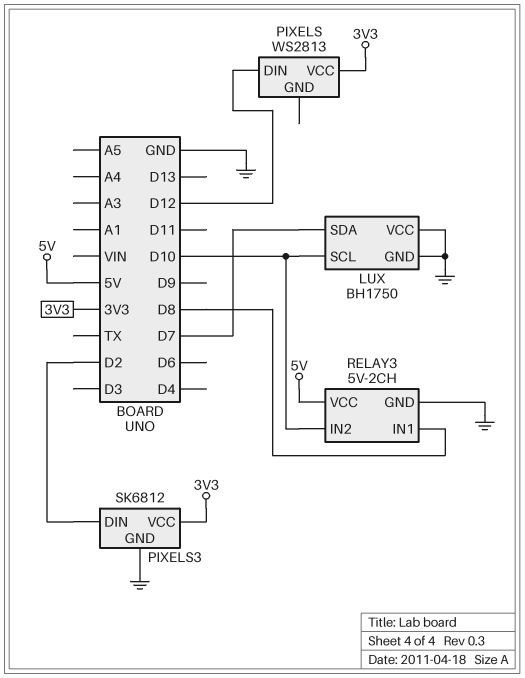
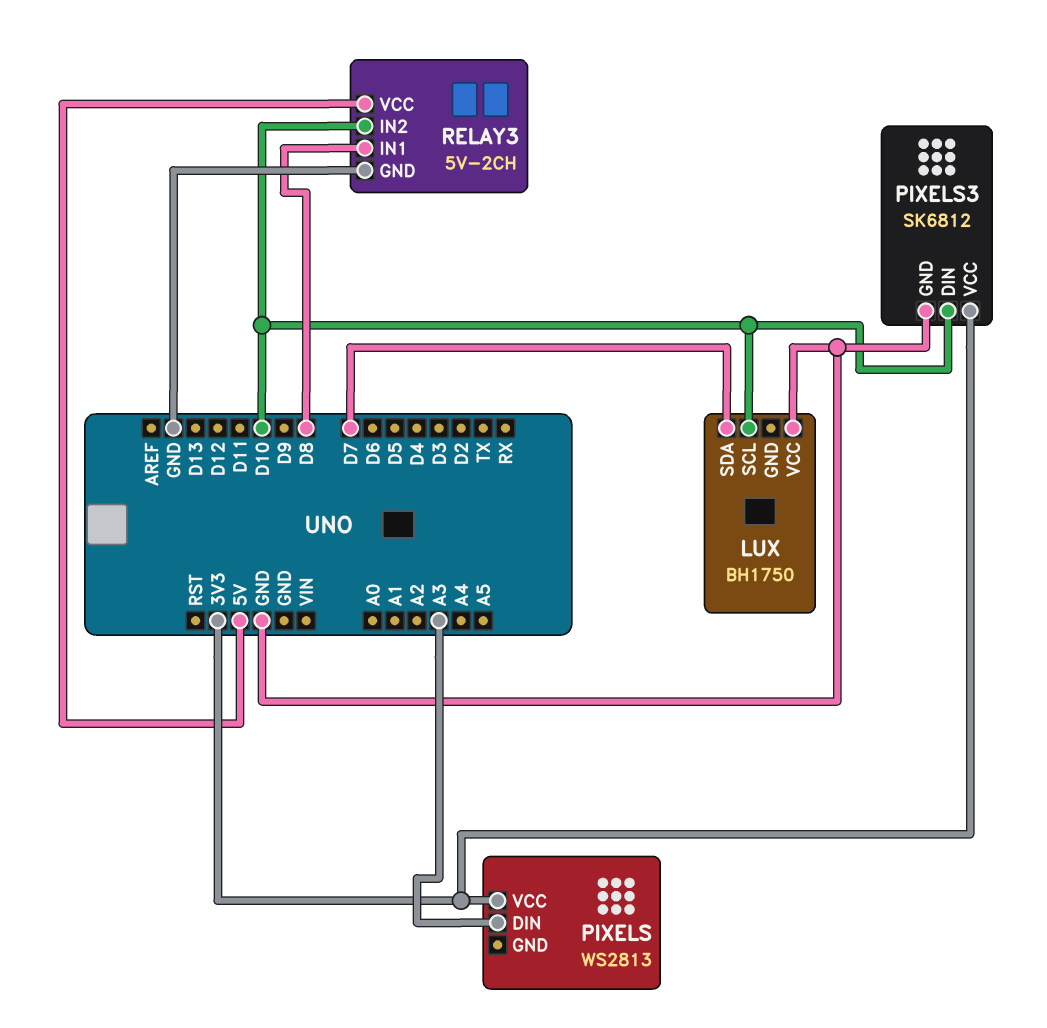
LUX pin GND: GND -> none
PIXELS pin DIN: D12 -> A3
PIXELS3 pin DIN: D2 -> D10

